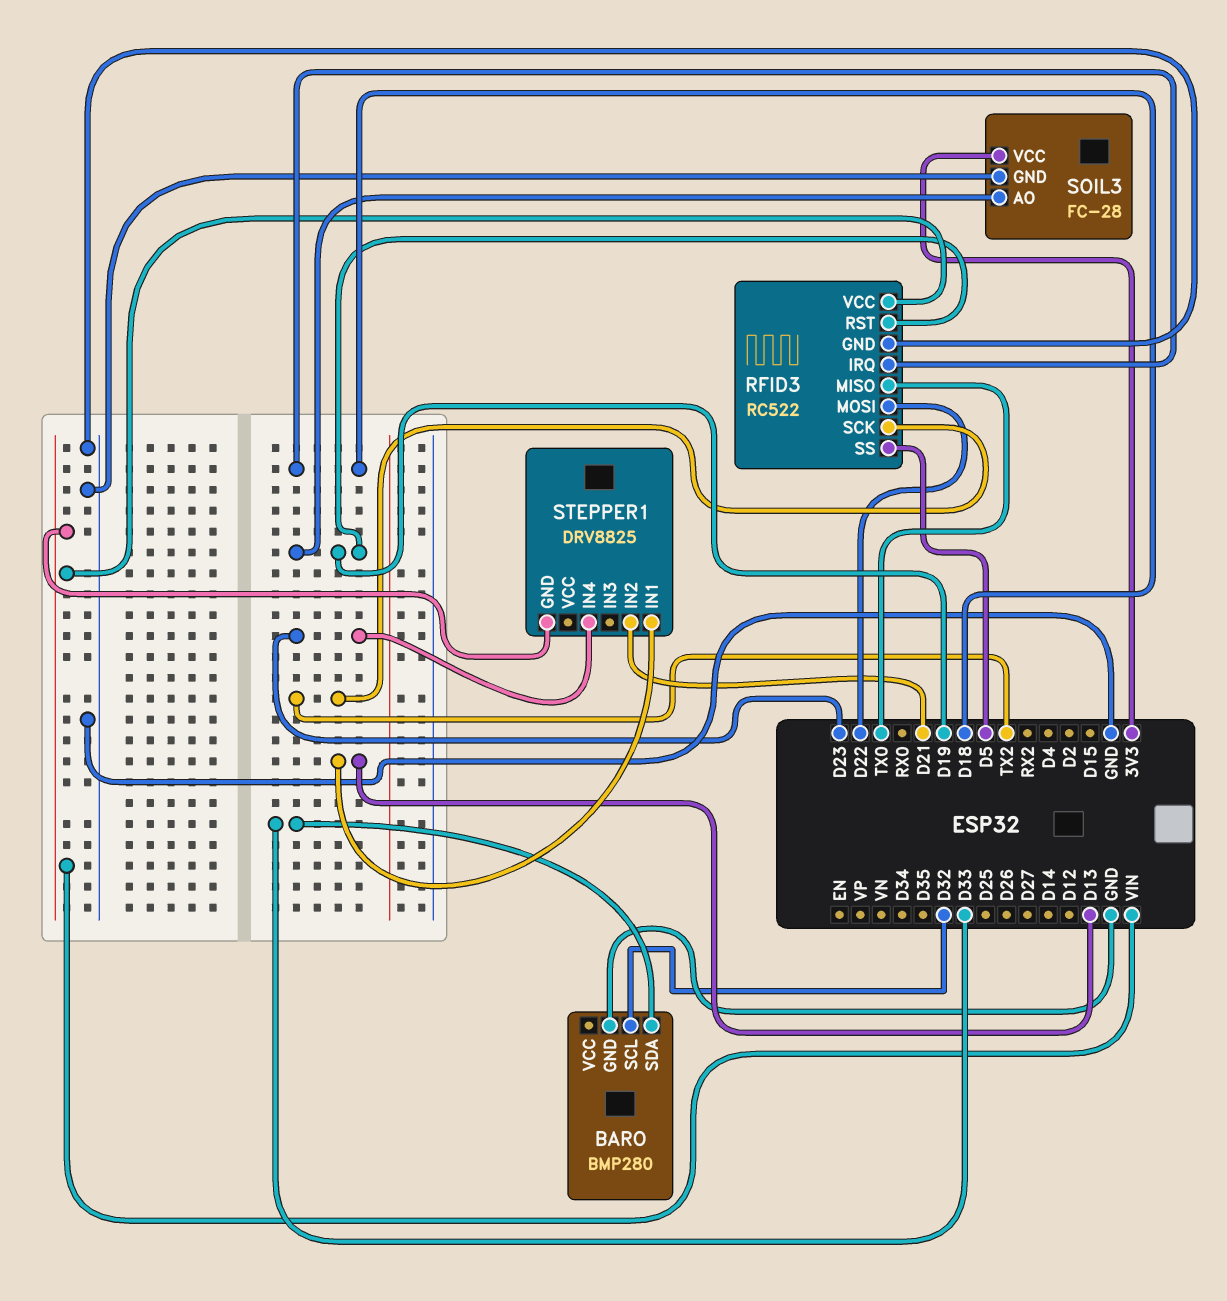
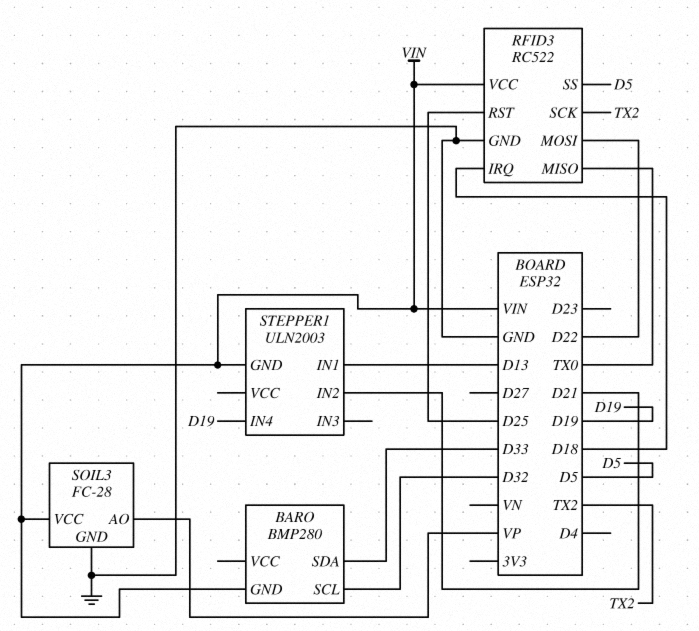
BARO pin GND: GND -> VIN
RFID3 pin RST: D19 -> D25
SOIL3 pin AO: D19 -> VP
SOIL3 pin VCC: 3V3 -> VIN
STEPPER1: DRV8825 -> ULN2003
STEPPER1 pin IN4: D23 -> D19

